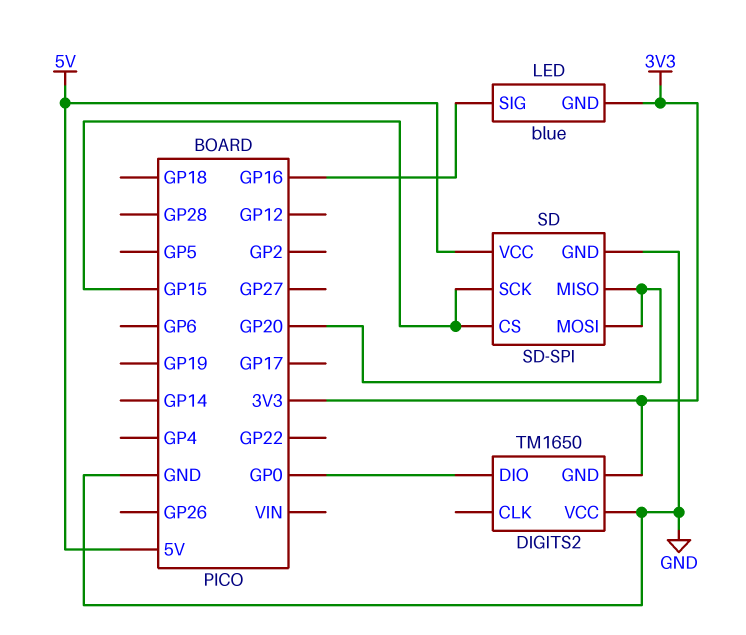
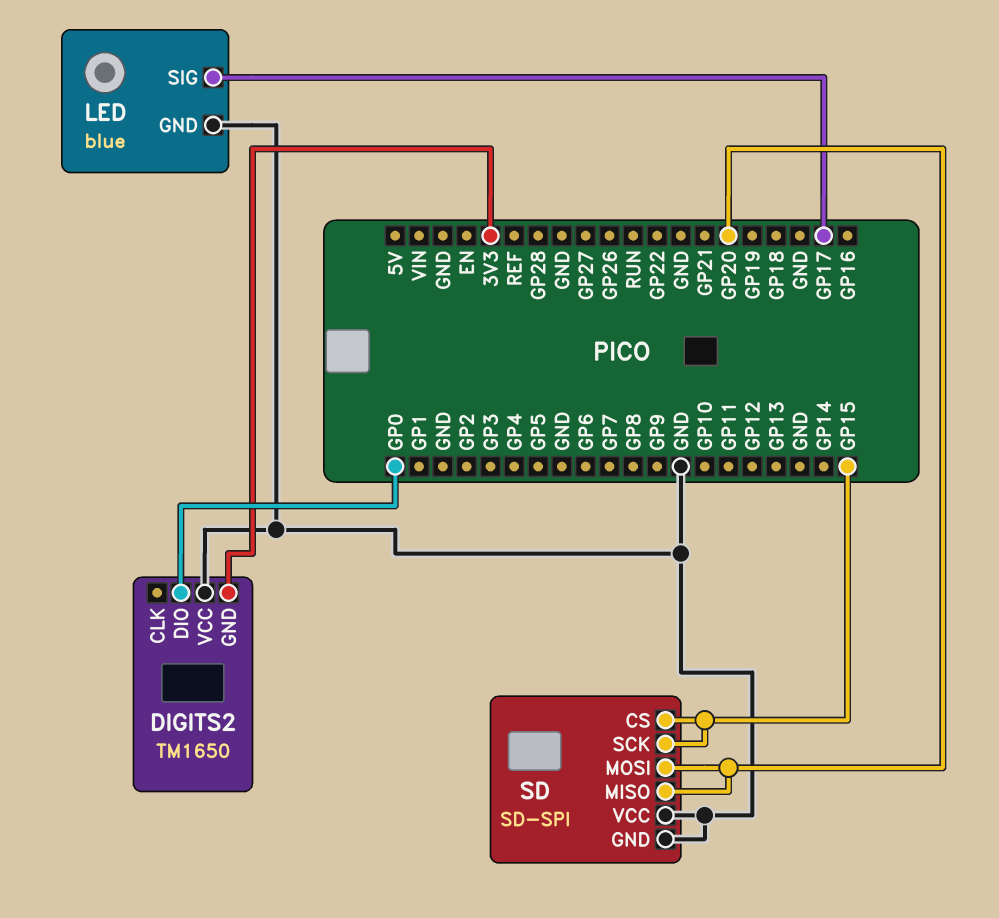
LED pin GND: 3V3 -> GND
LED pin SIG: GP16 -> GP17
SD pin VCC: 5V -> GND

